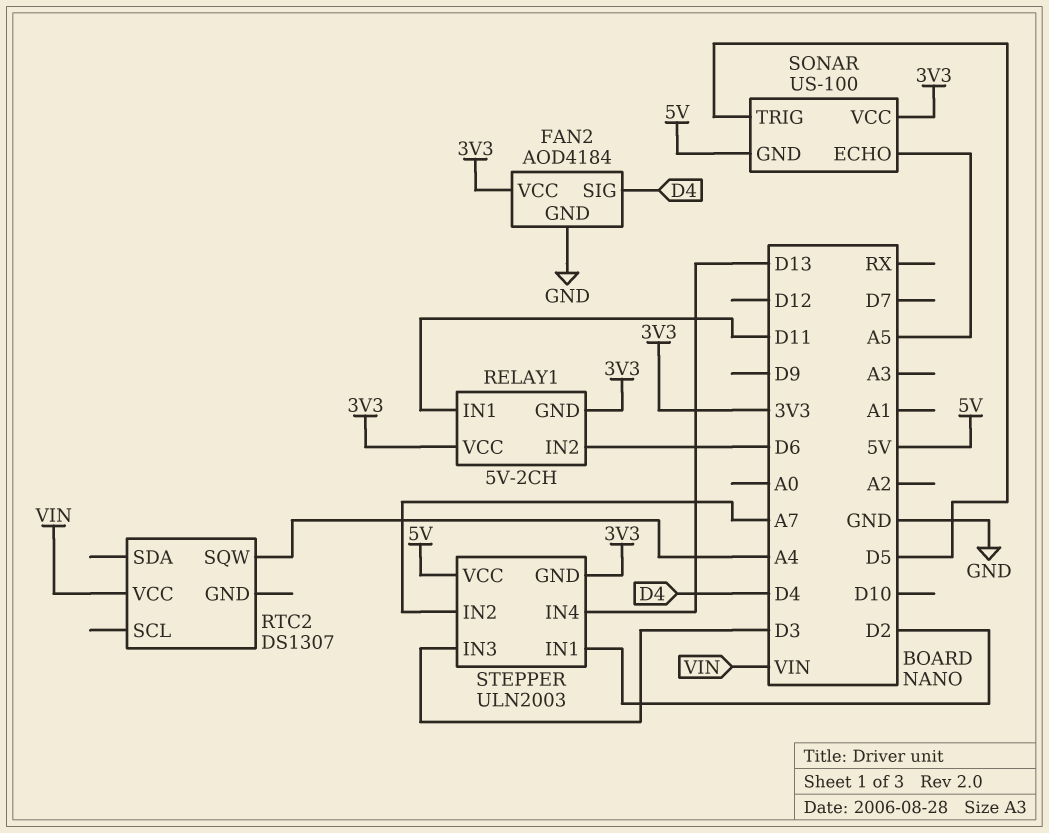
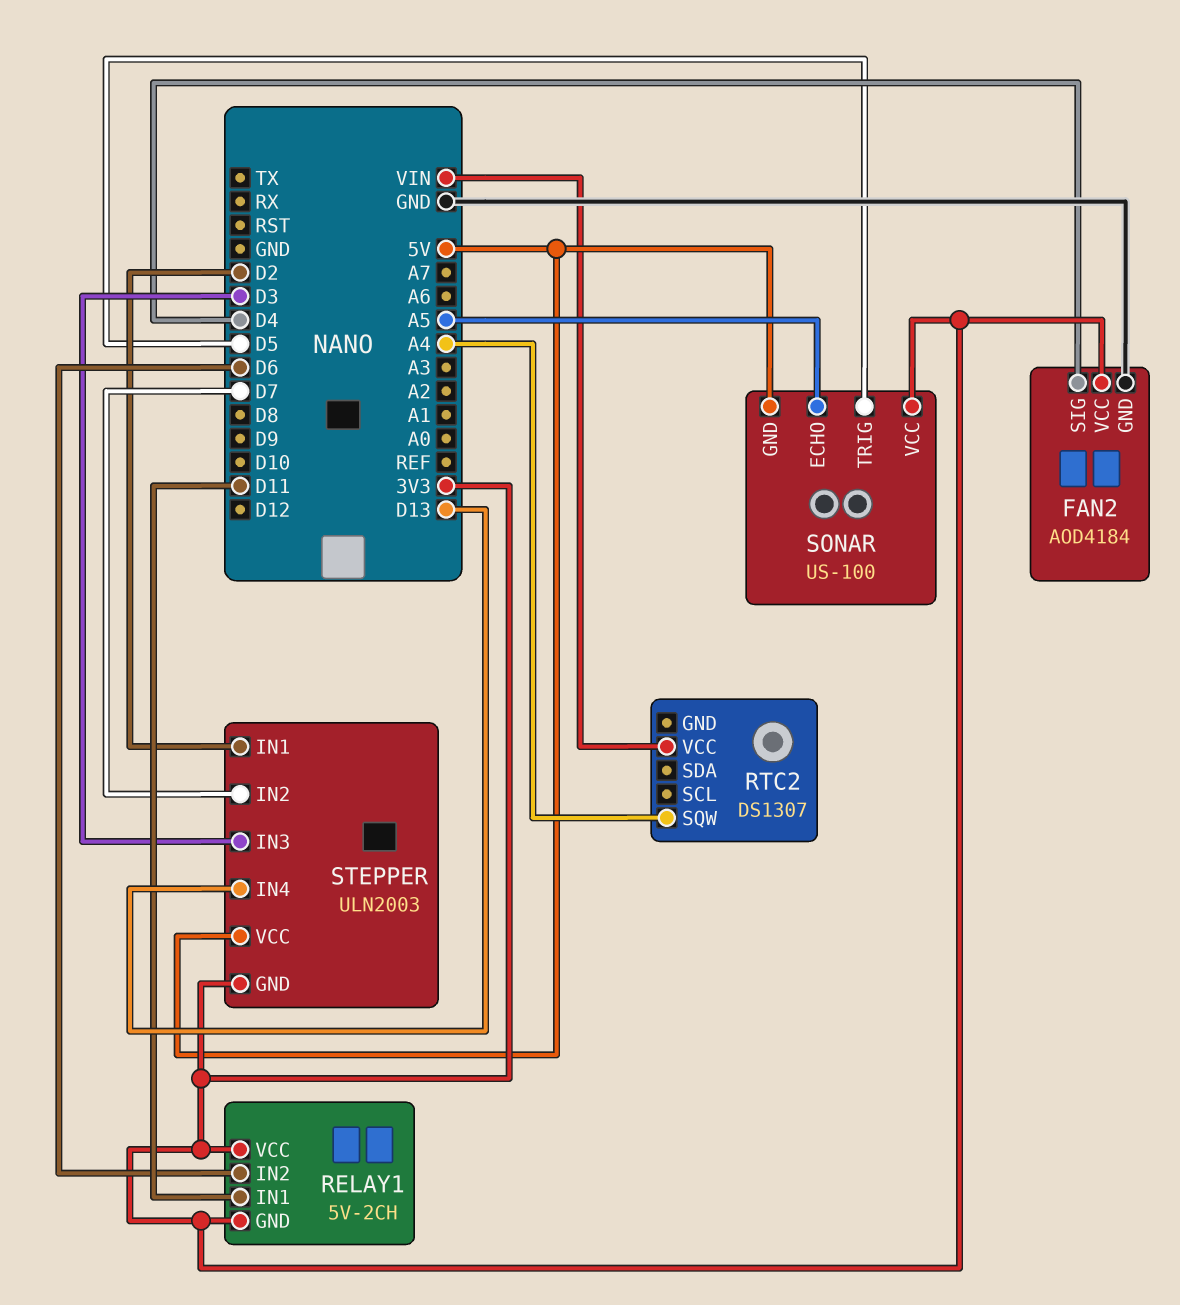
STEPPER pin IN2: A7 -> D7

